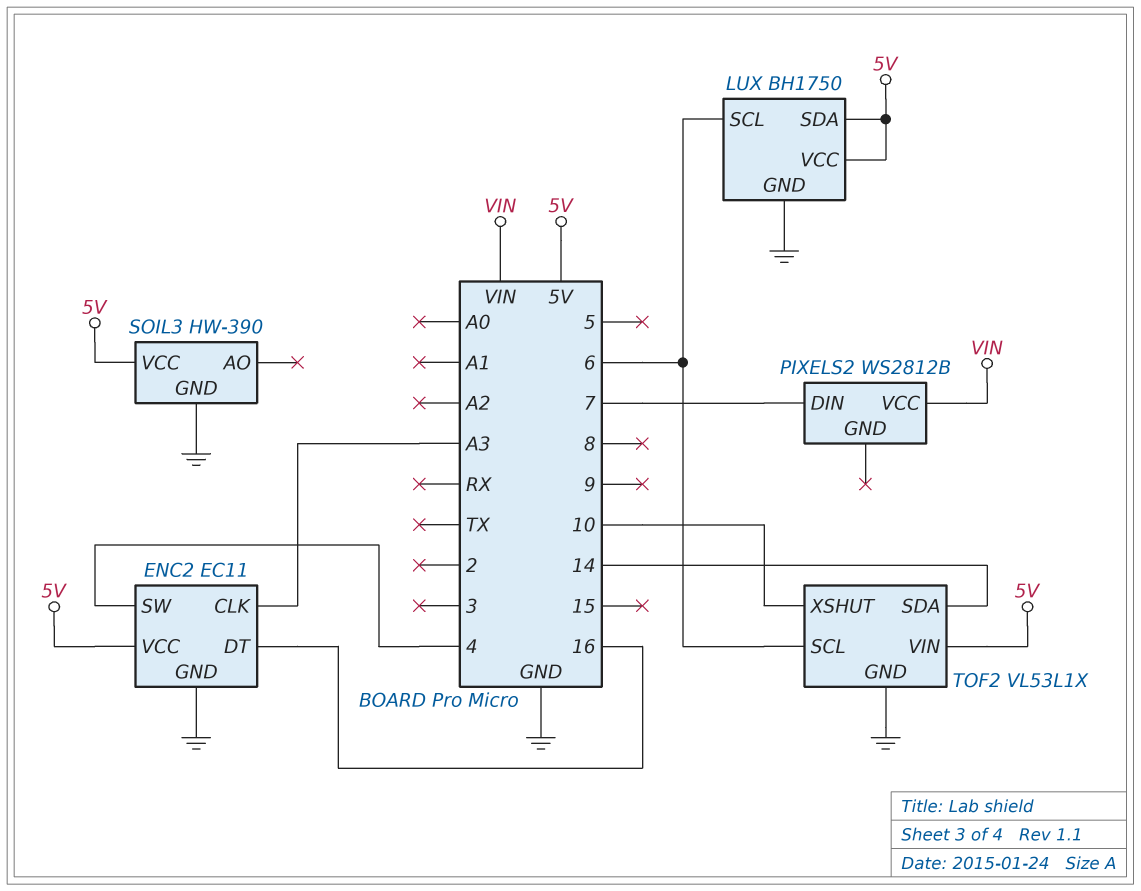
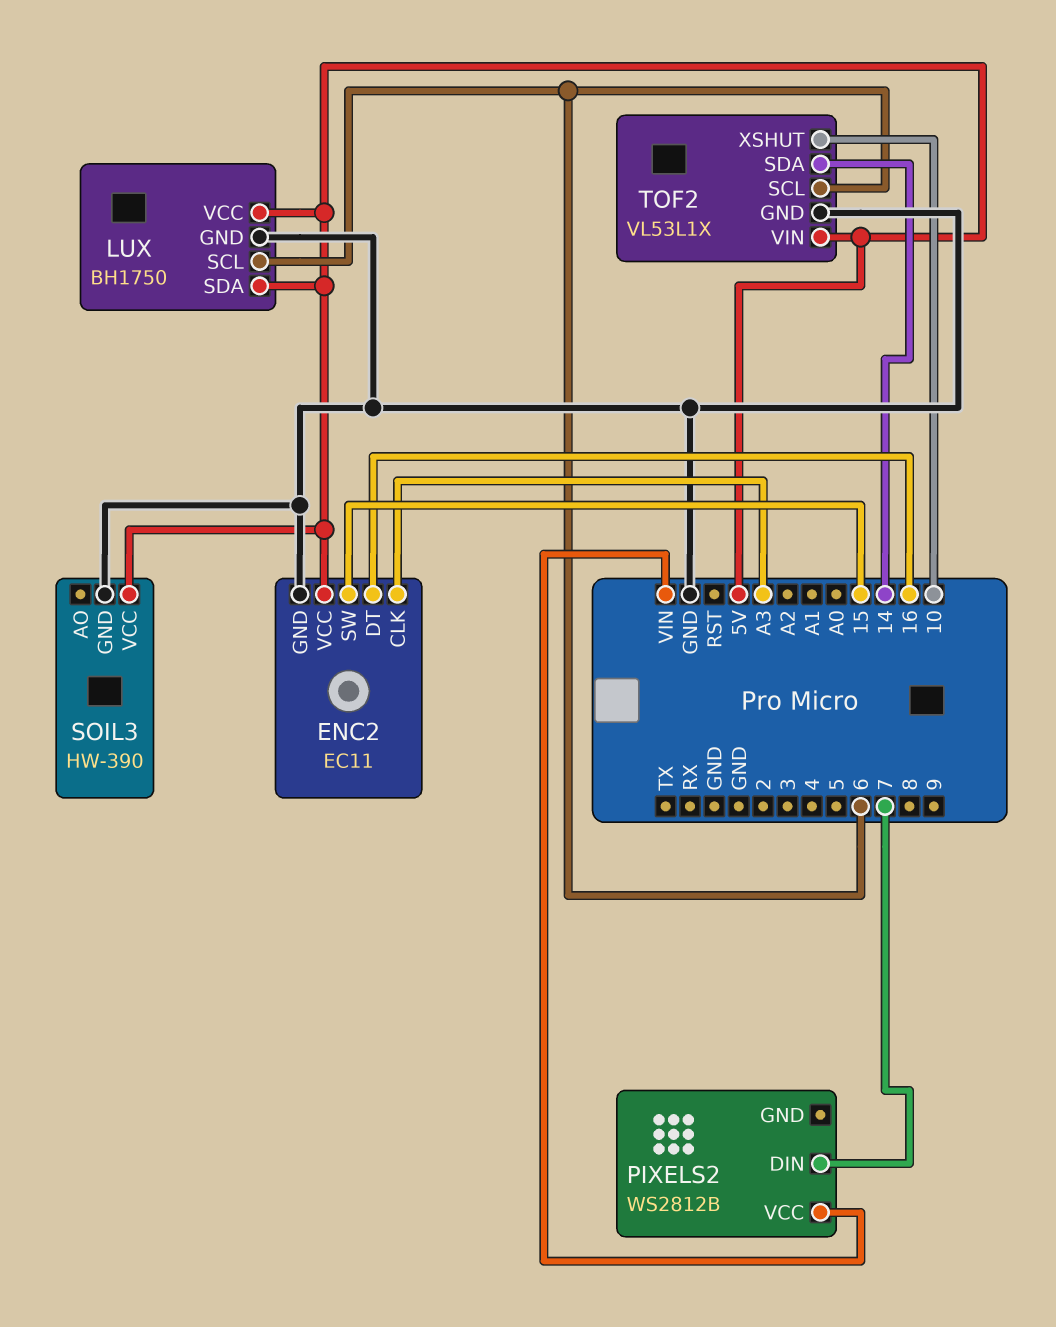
ENC2 pin SW: 4 -> 15

